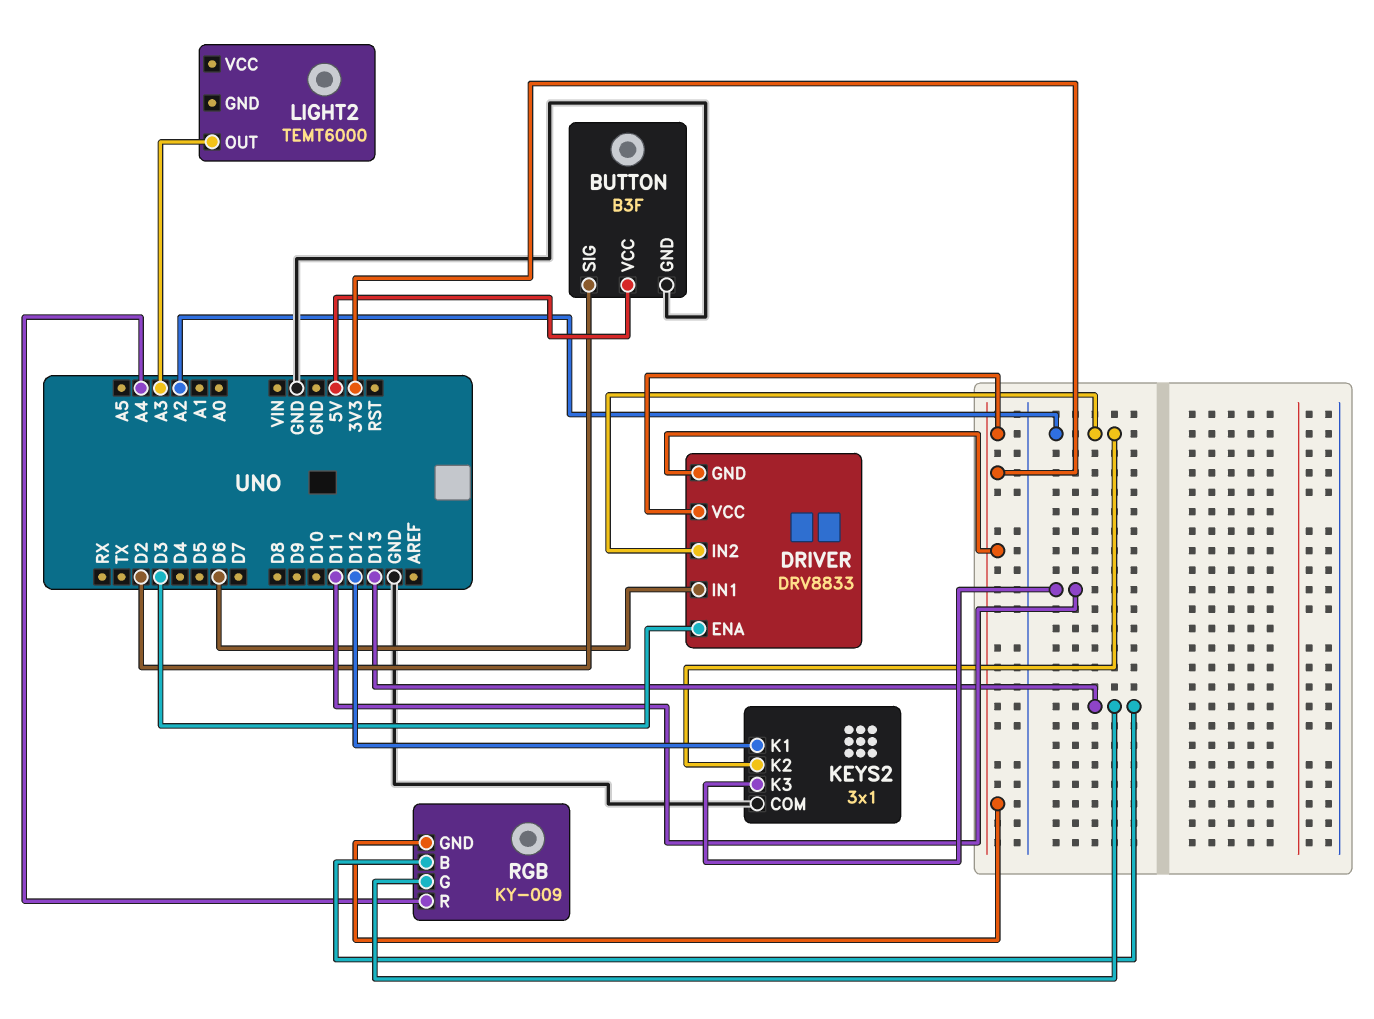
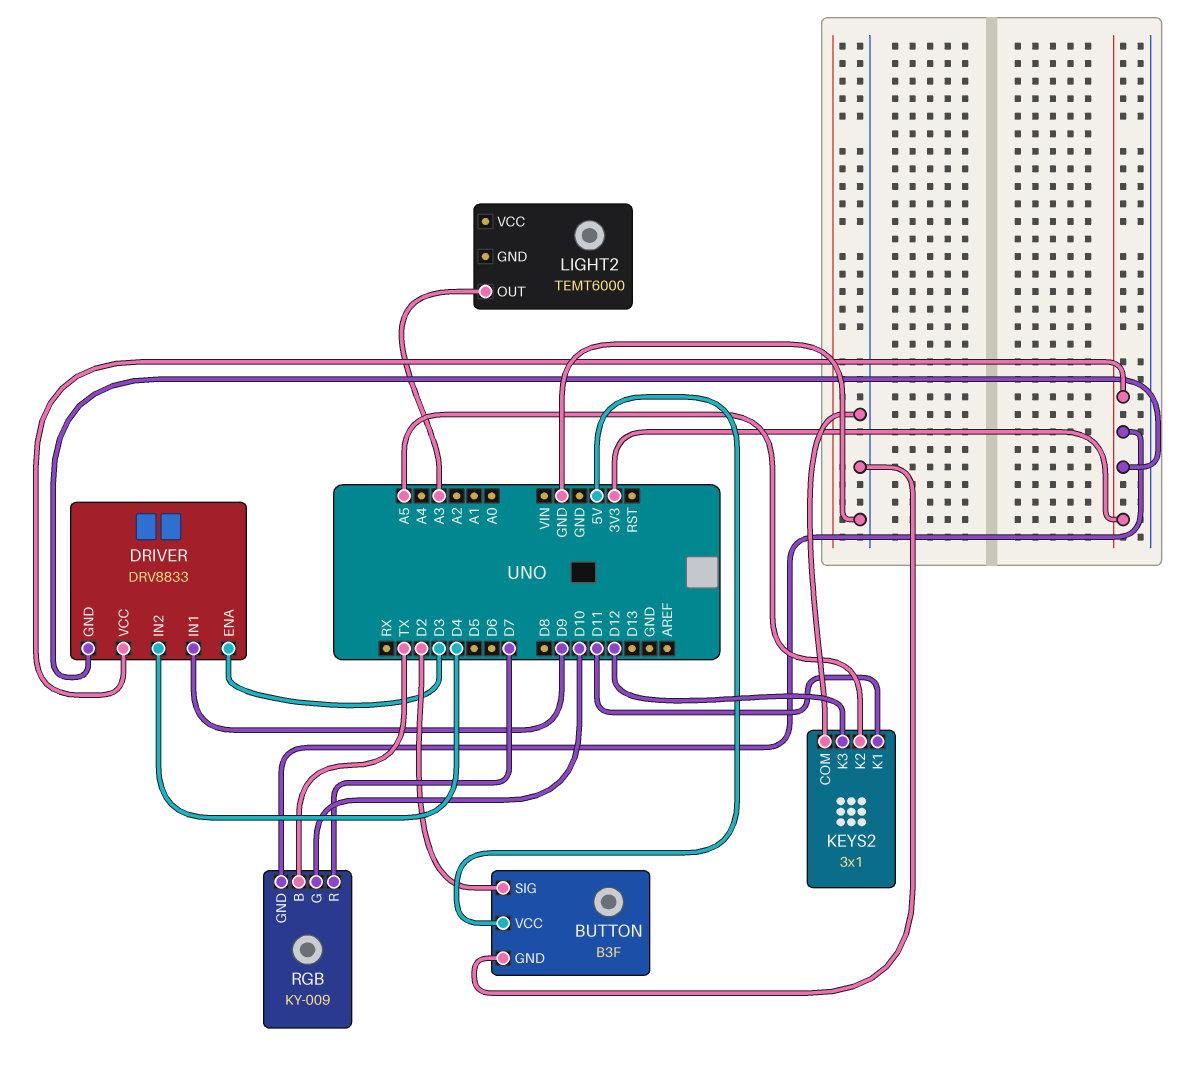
DRIVER pin IN1: D6 -> D9
DRIVER pin IN2: A2 -> D4
KEYS2 pin K1: D12 -> D11
KEYS2 pin K2: A2 -> A5
KEYS2 pin K3: D11 -> D12
RGB pin B: D13 -> TX
RGB pin G: D13 -> D10
RGB pin R: A4 -> D7

